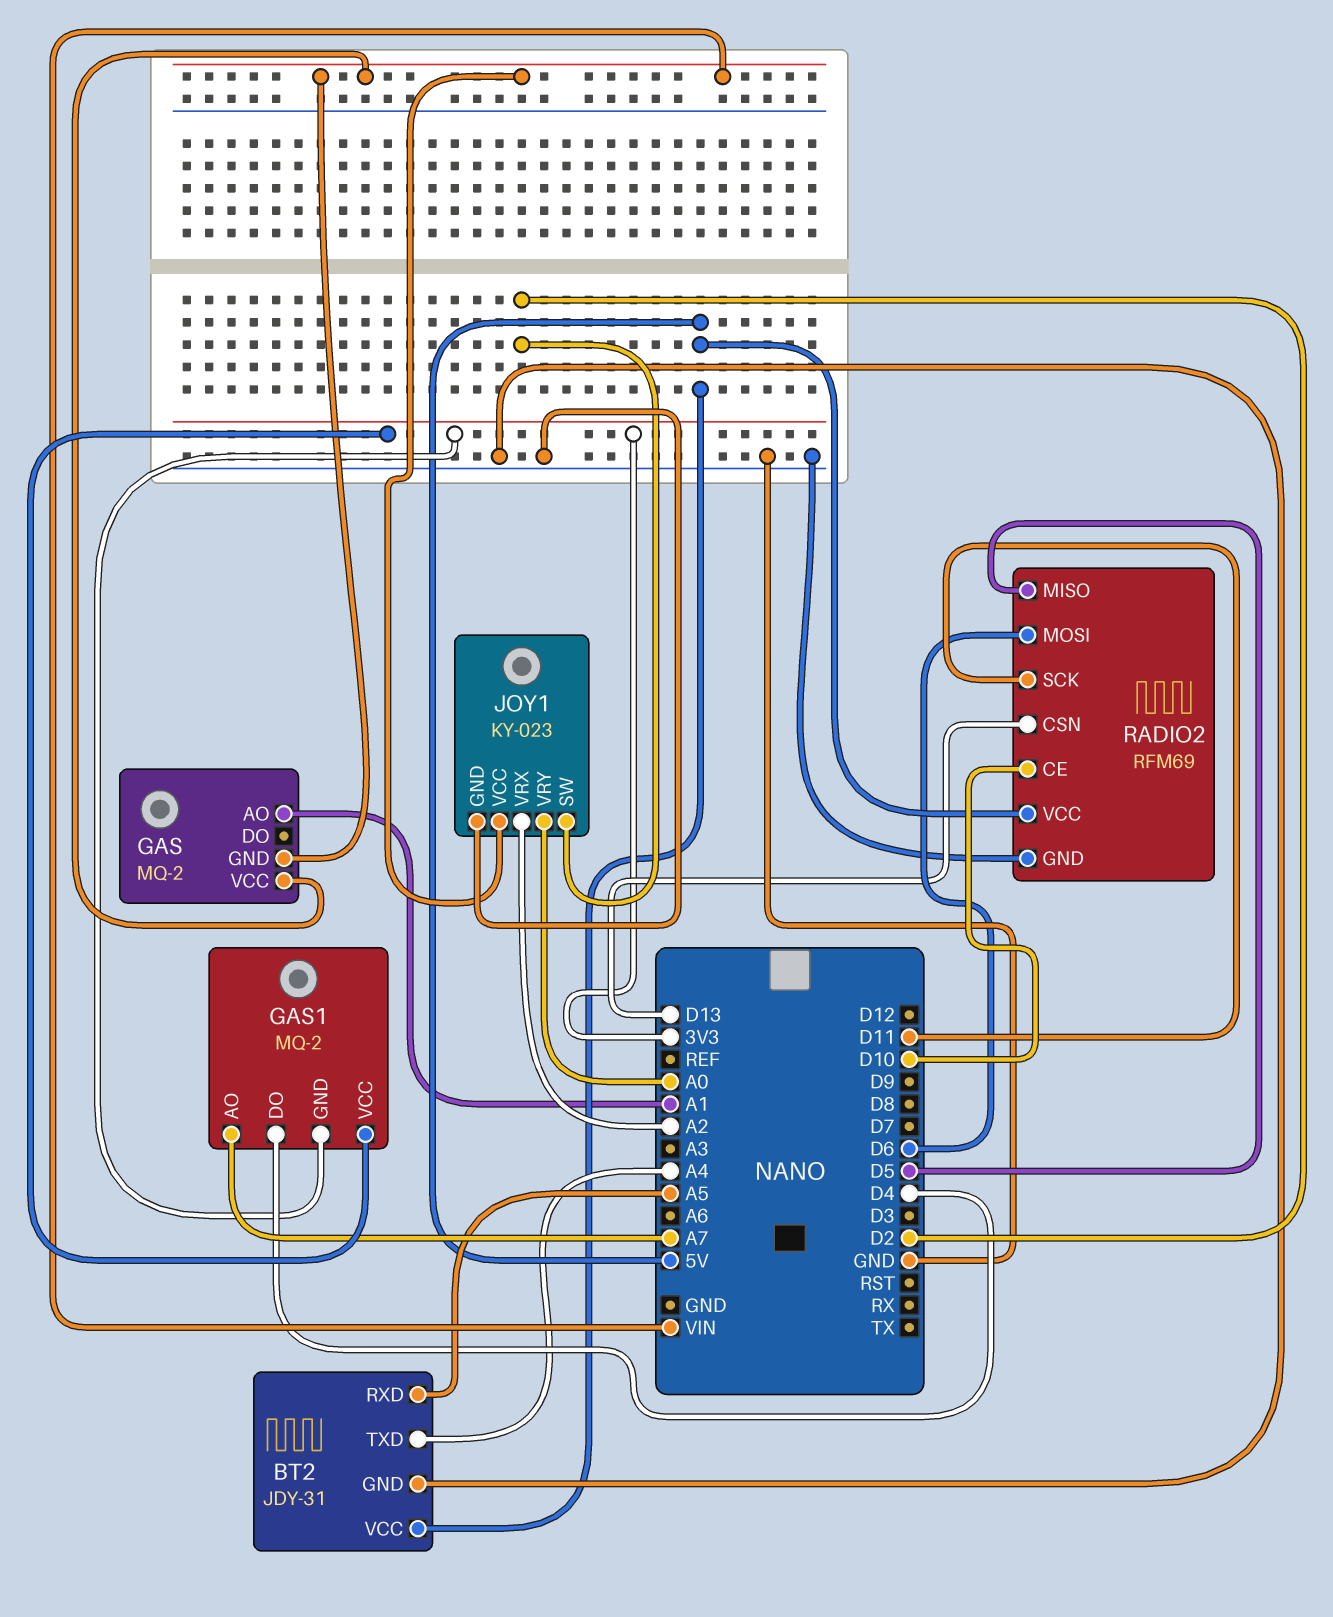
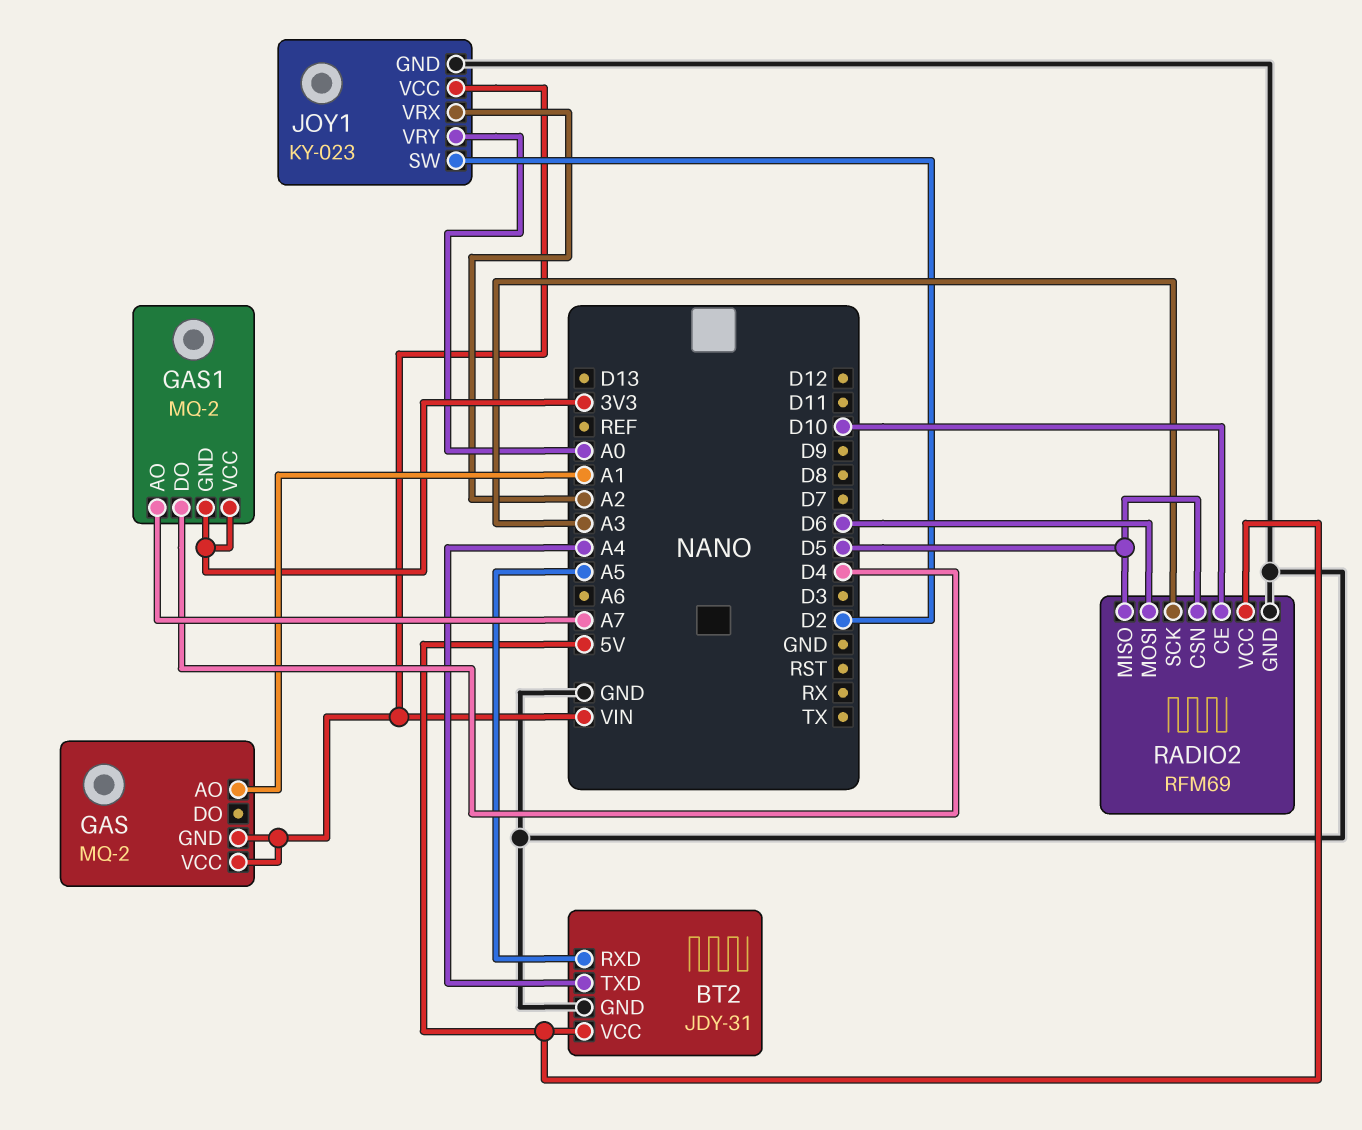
RADIO2 pin CSN: D13 -> D5
RADIO2 pin SCK: D11 -> A3

